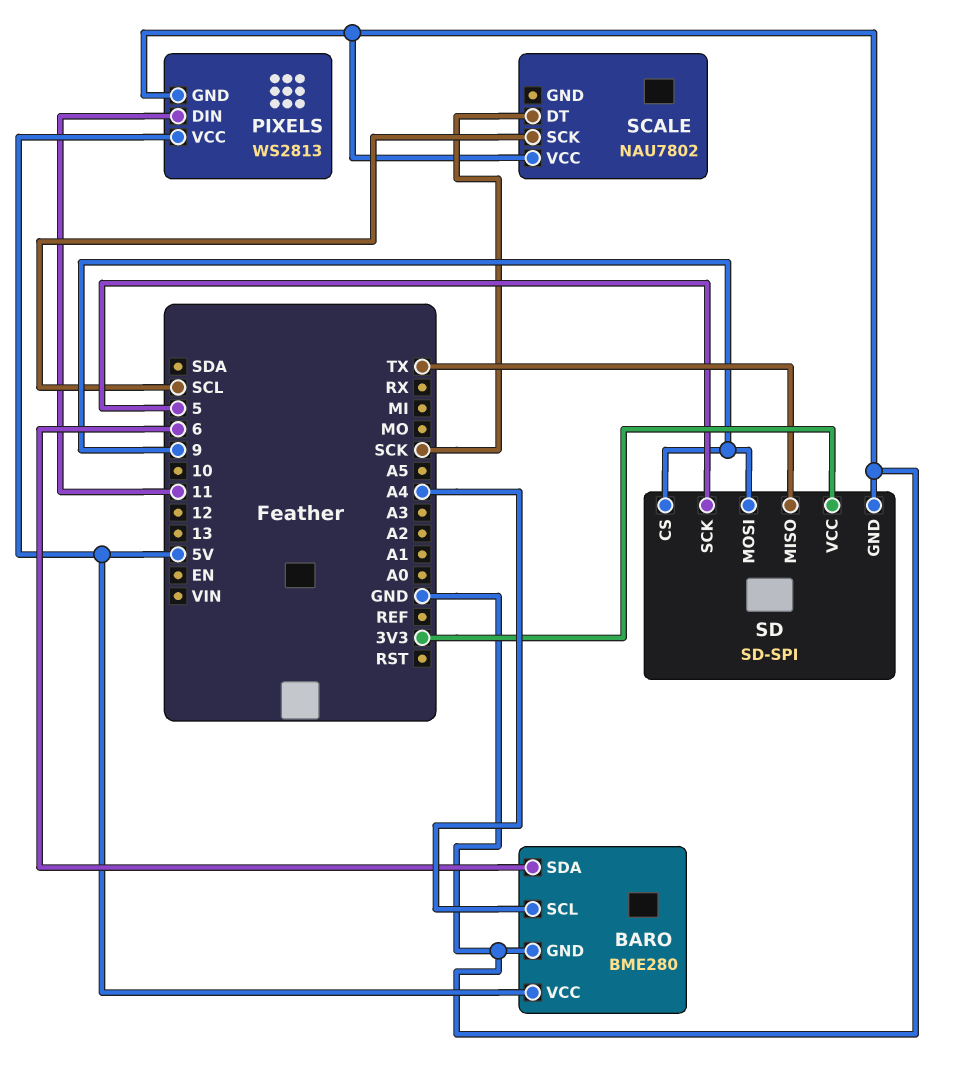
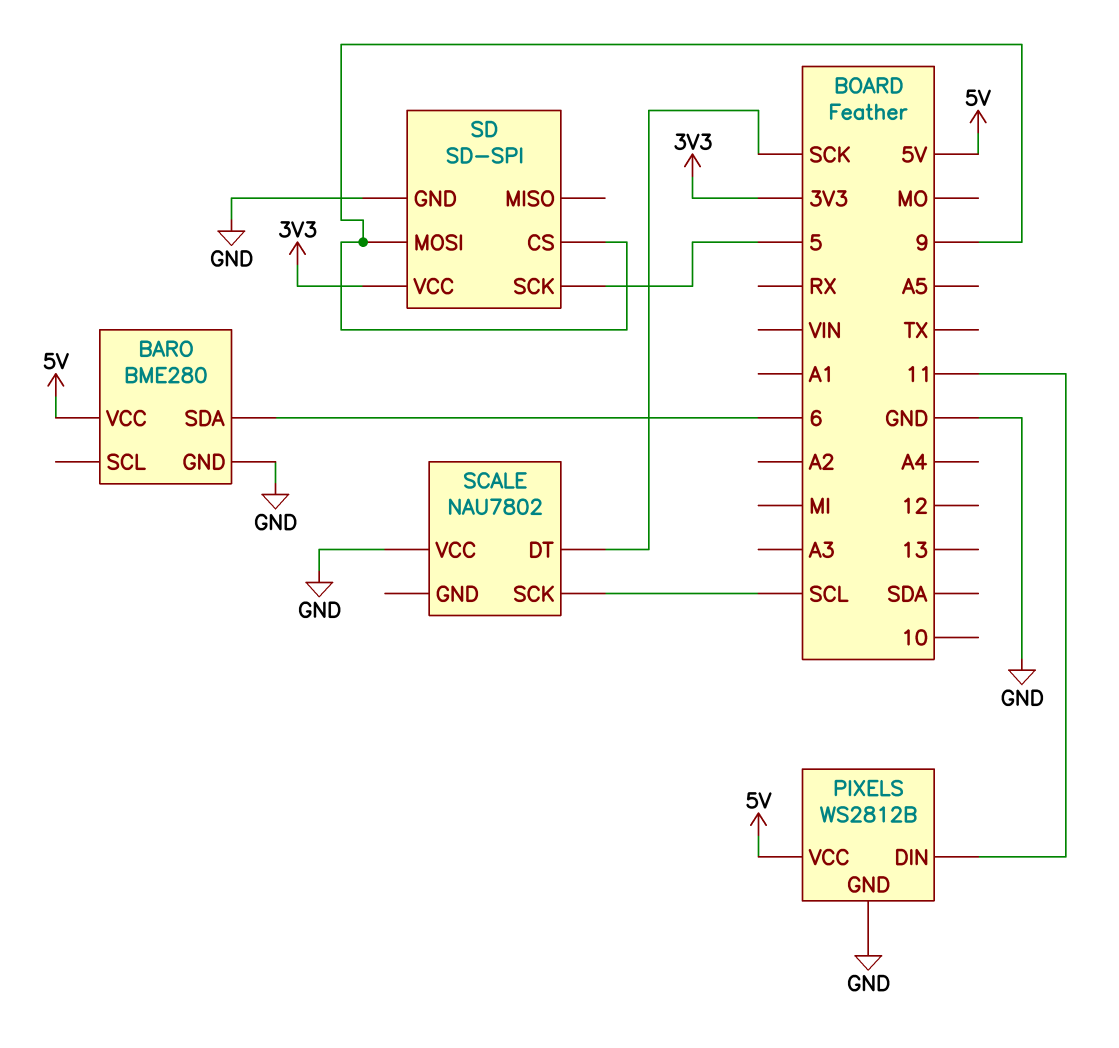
BARO pin SCL: A4 -> none
PIXELS: WS2813 -> WS2812B
SD pin MISO: TX -> none

